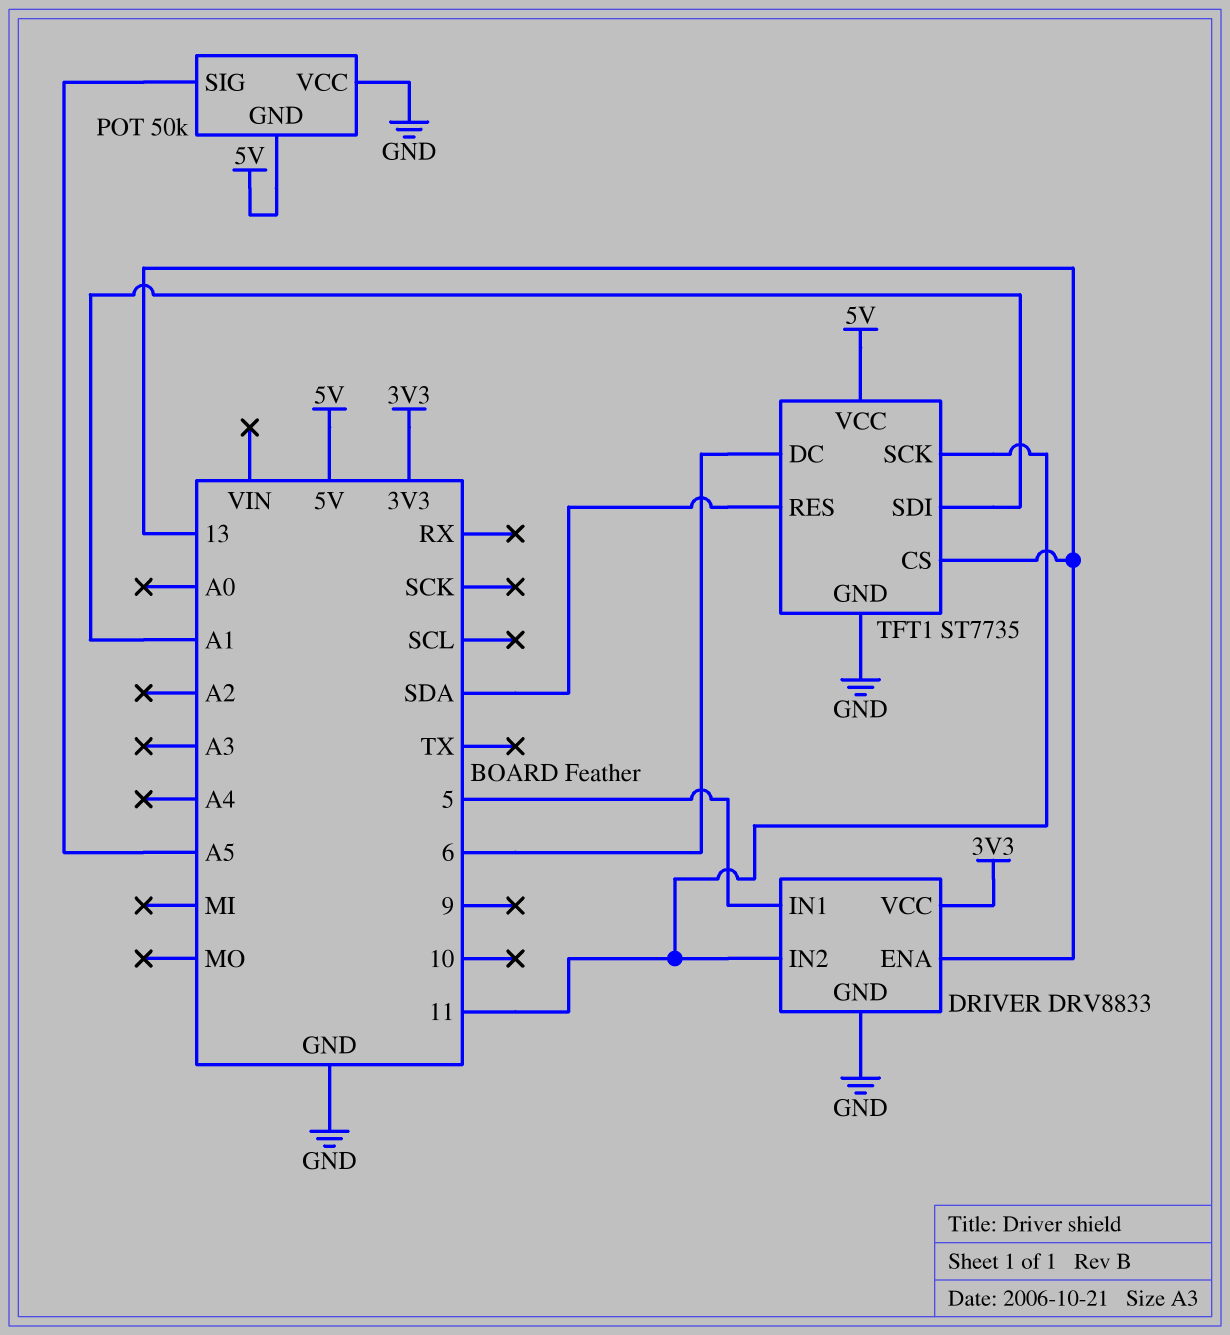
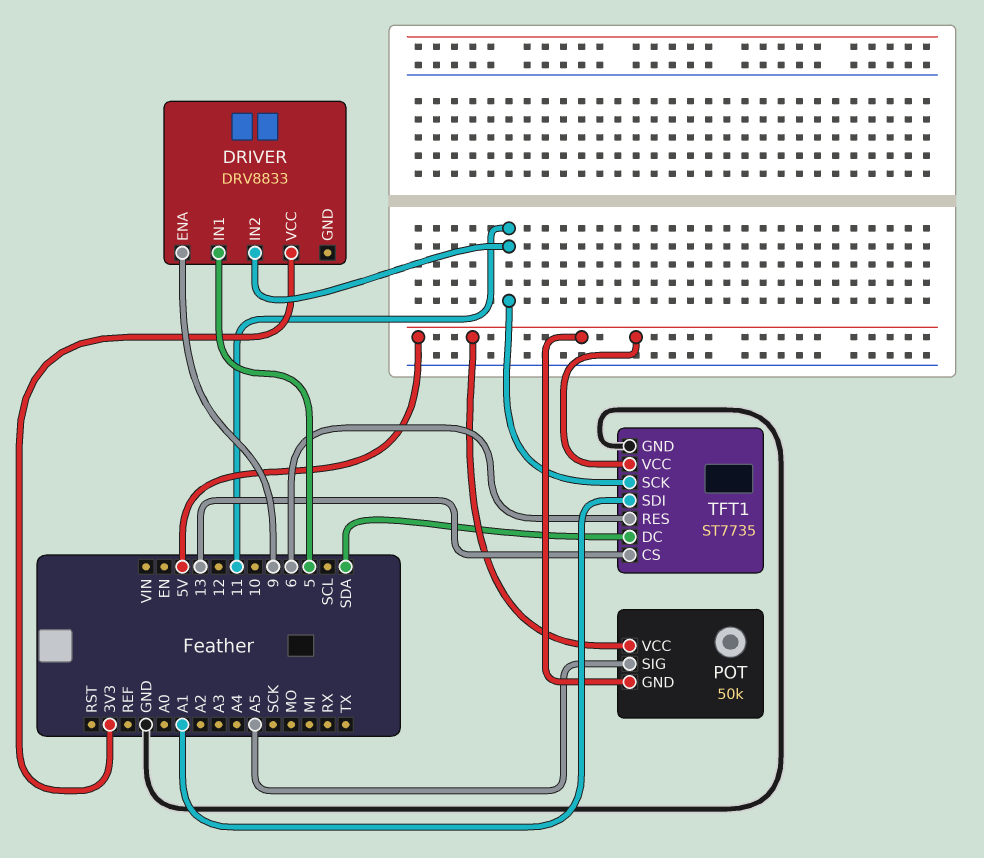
DRIVER pin ENA: 13 -> 9
DRIVER pin GND: GND -> none
POT pin VCC: GND -> 5V
TFT1 pin DC: 6 -> SDA
TFT1 pin RES: SDA -> 6

